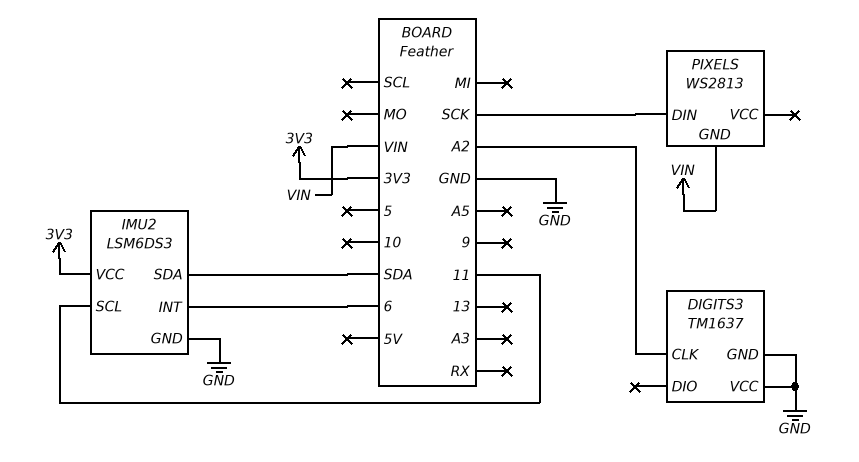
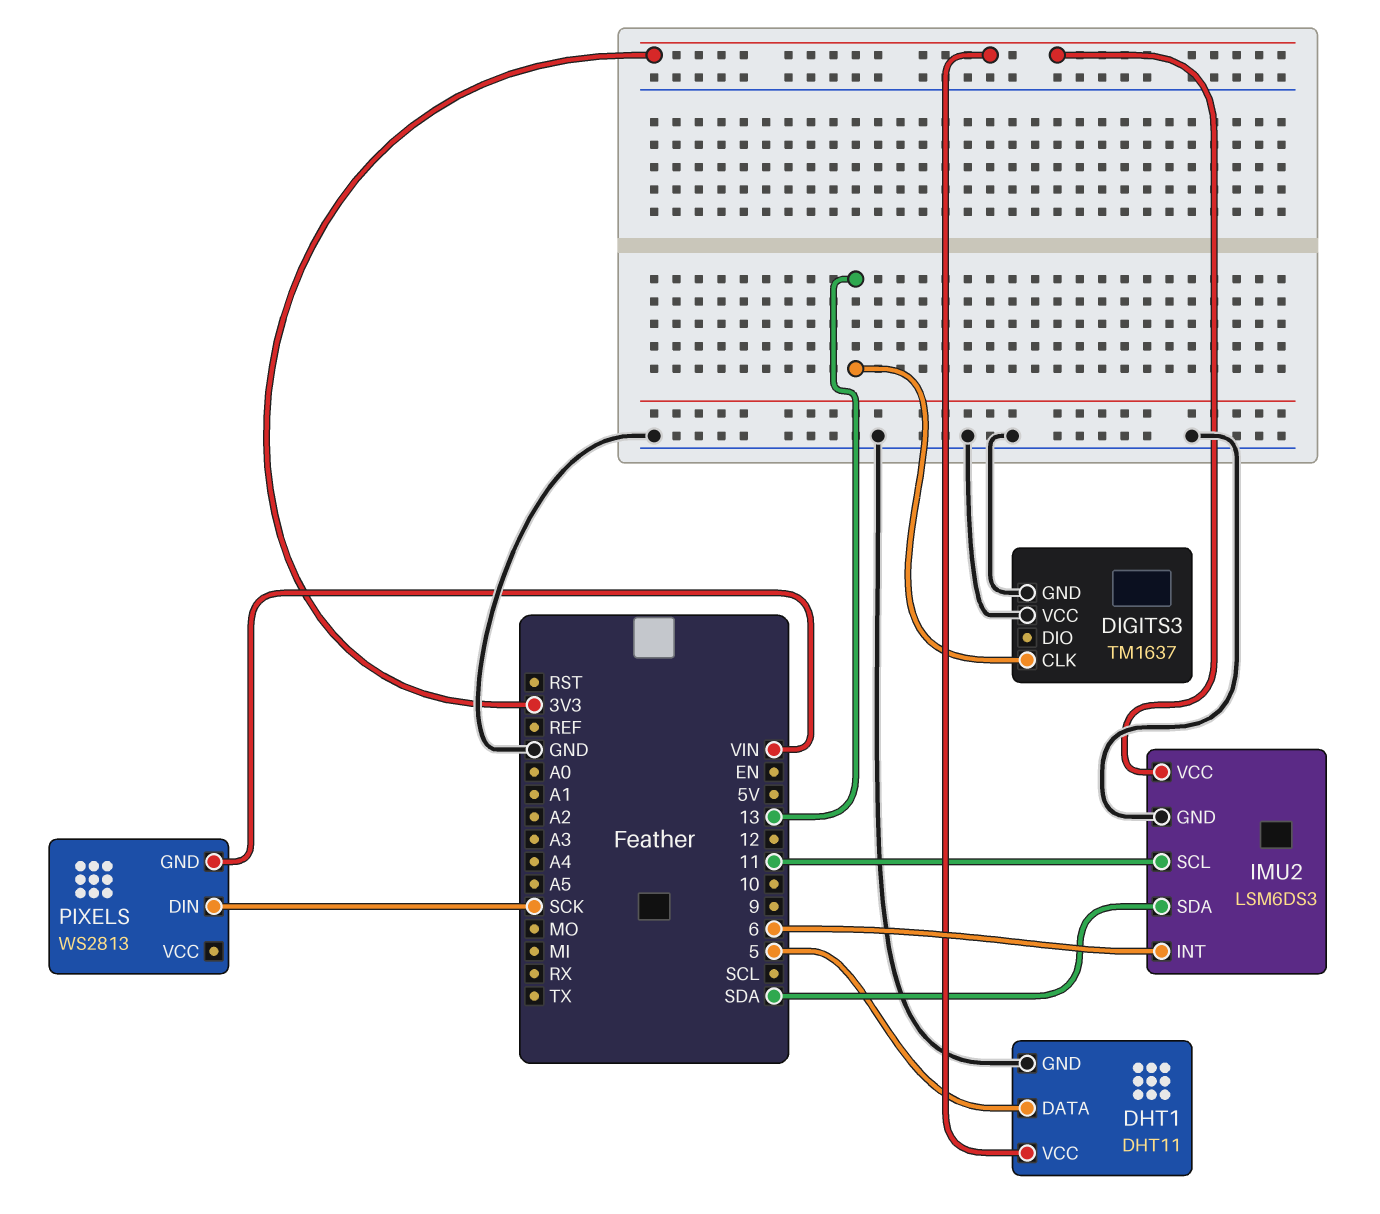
DHT1: none -> DHT11
DHT1 pin DATA: none -> 5
DHT1 pin GND: none -> GND
DHT1 pin VCC: none -> 3V3
DIGITS3 pin CLK: A2 -> 13

